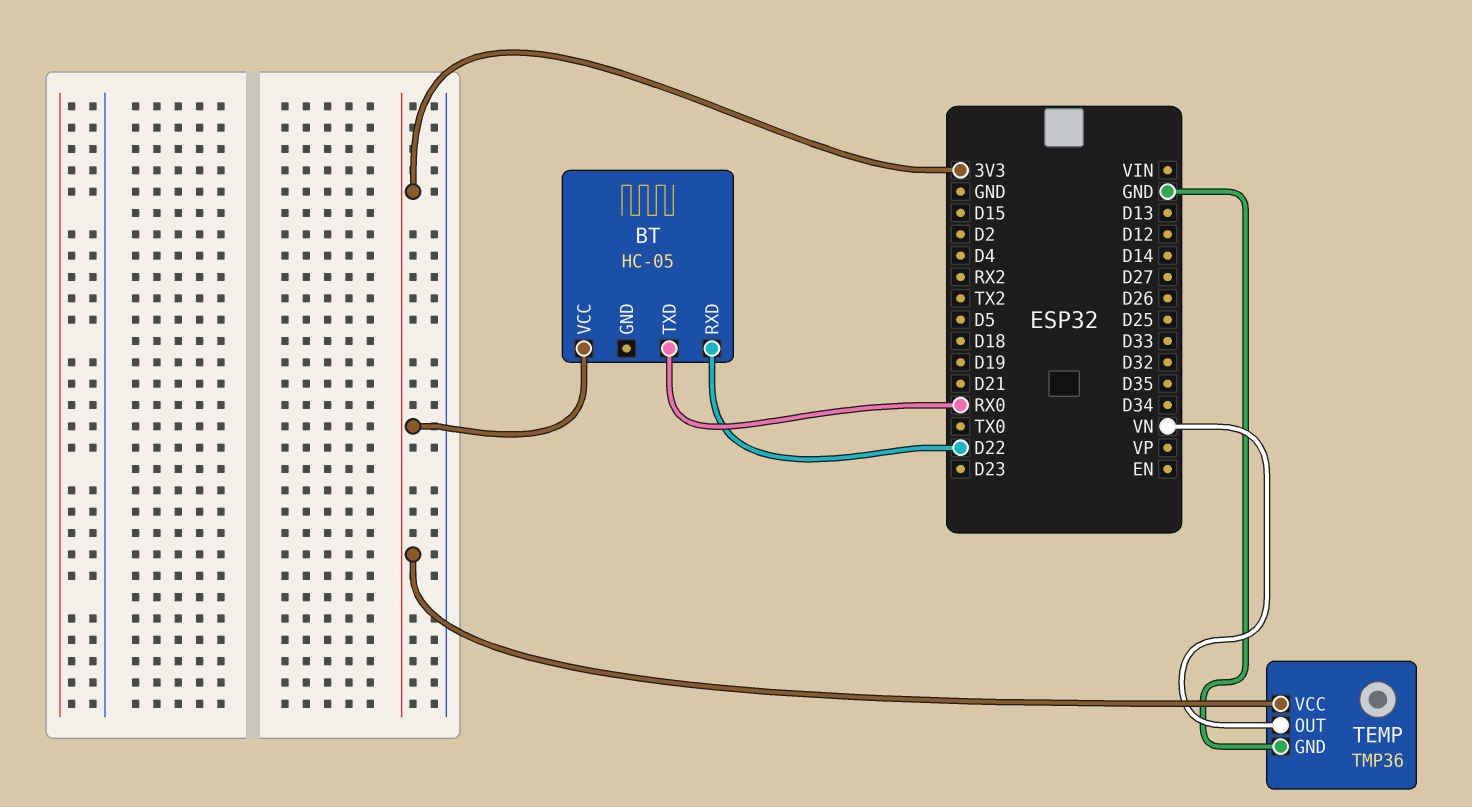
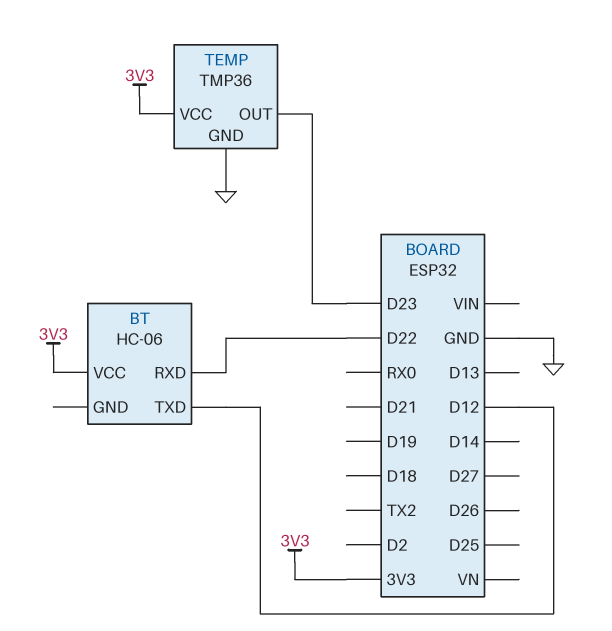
BT: HC-05 -> HC-06
BT pin TXD: RX0 -> D12
TEMP pin OUT: VN -> D23

